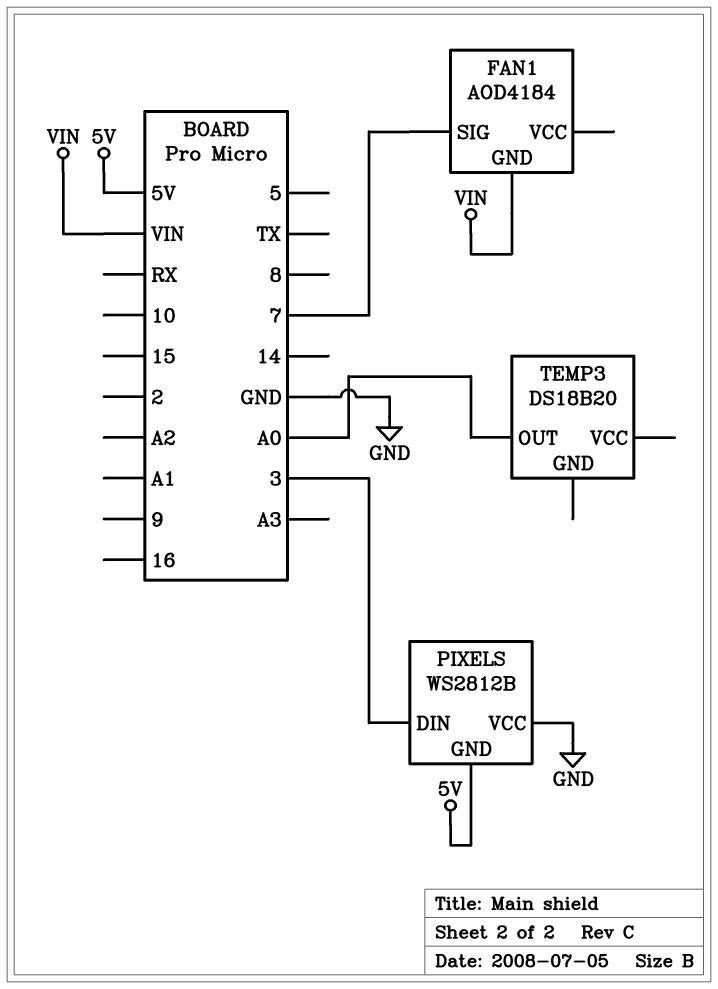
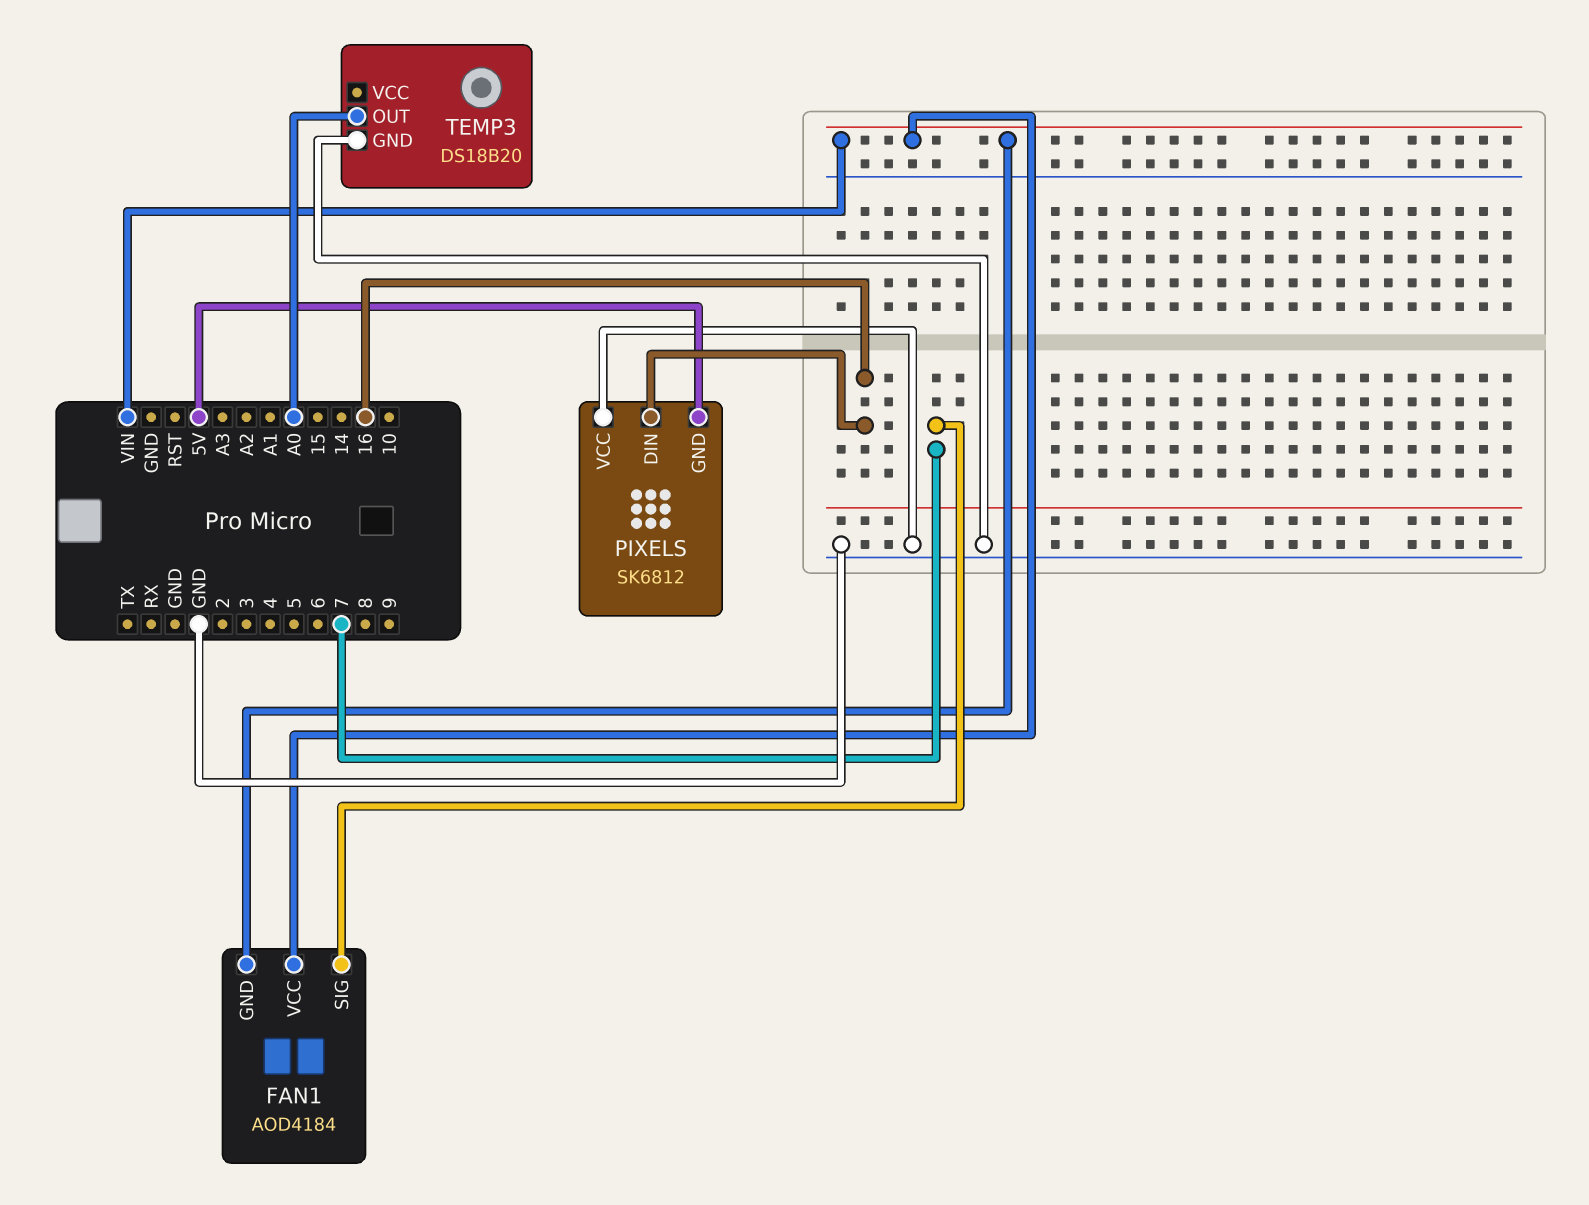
FAN1 pin VCC: none -> VIN
PIXELS: WS2812B -> SK6812
PIXELS pin DIN: 3 -> 16
TEMP3 pin GND: none -> GND

